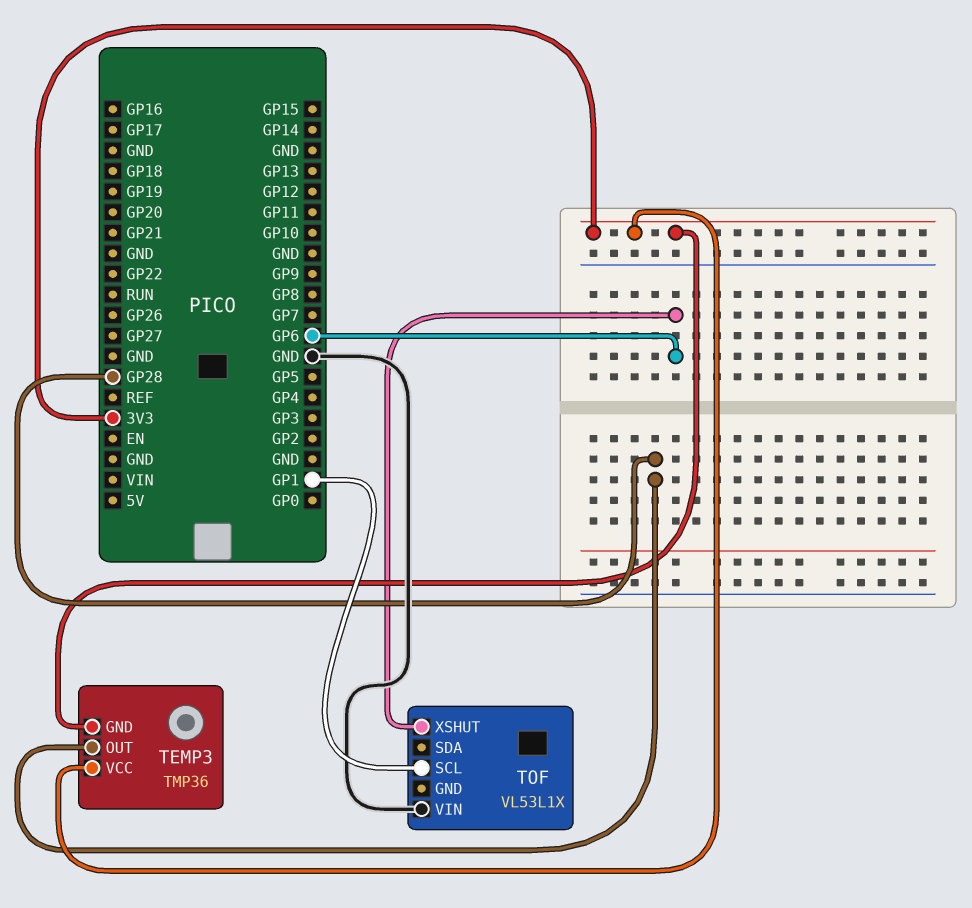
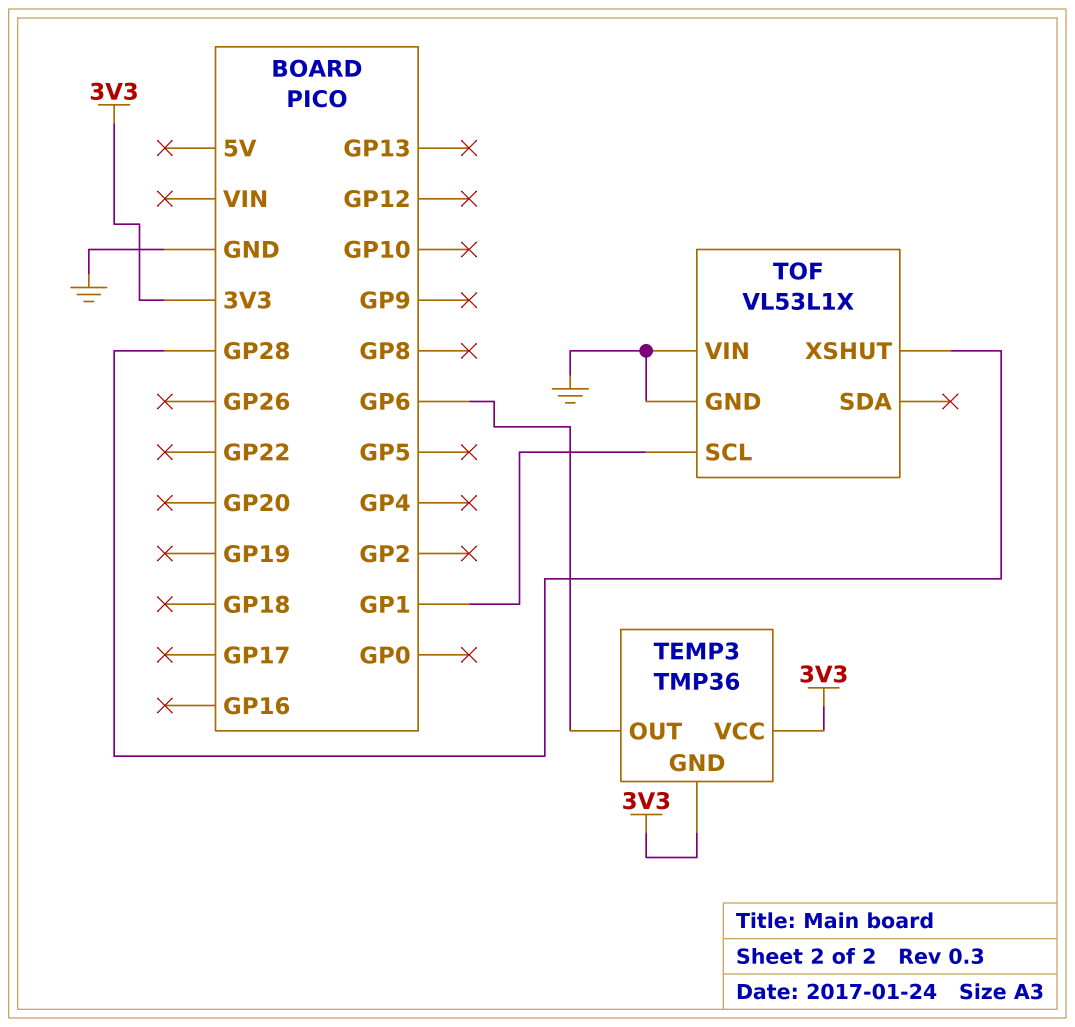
TEMP3 pin OUT: GP28 -> GP6
TOF pin GND: none -> GND
TOF pin XSHUT: GP6 -> GP28

